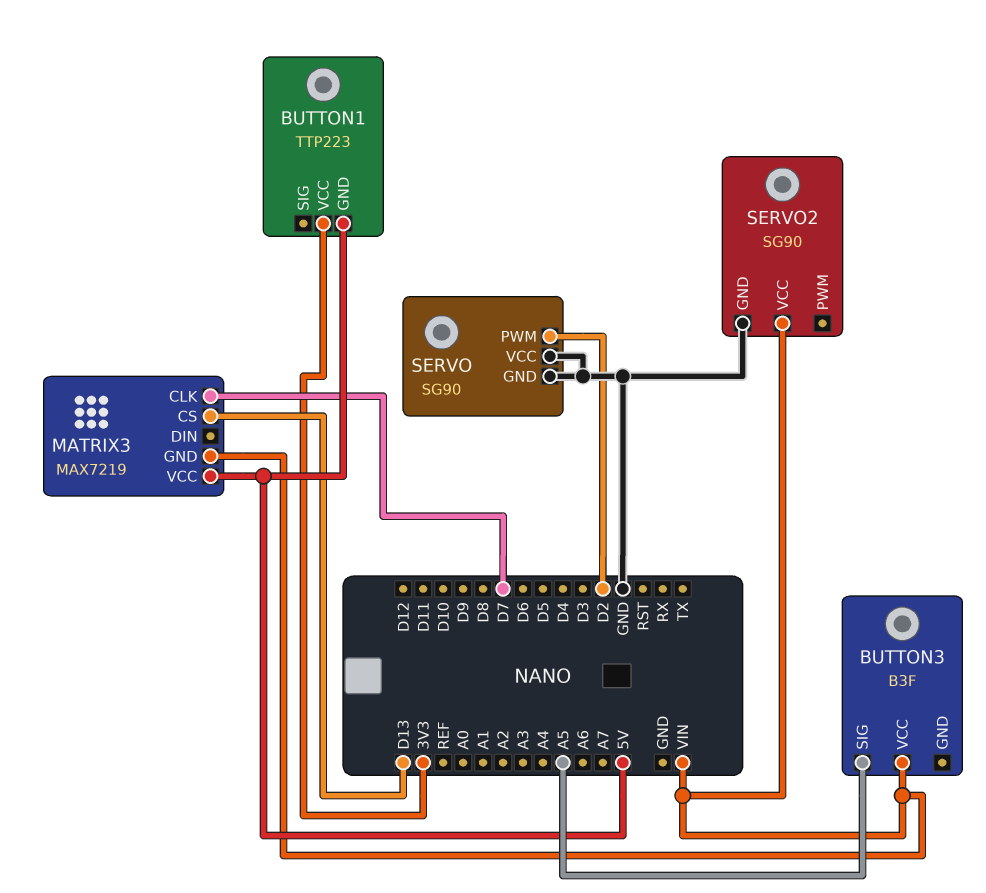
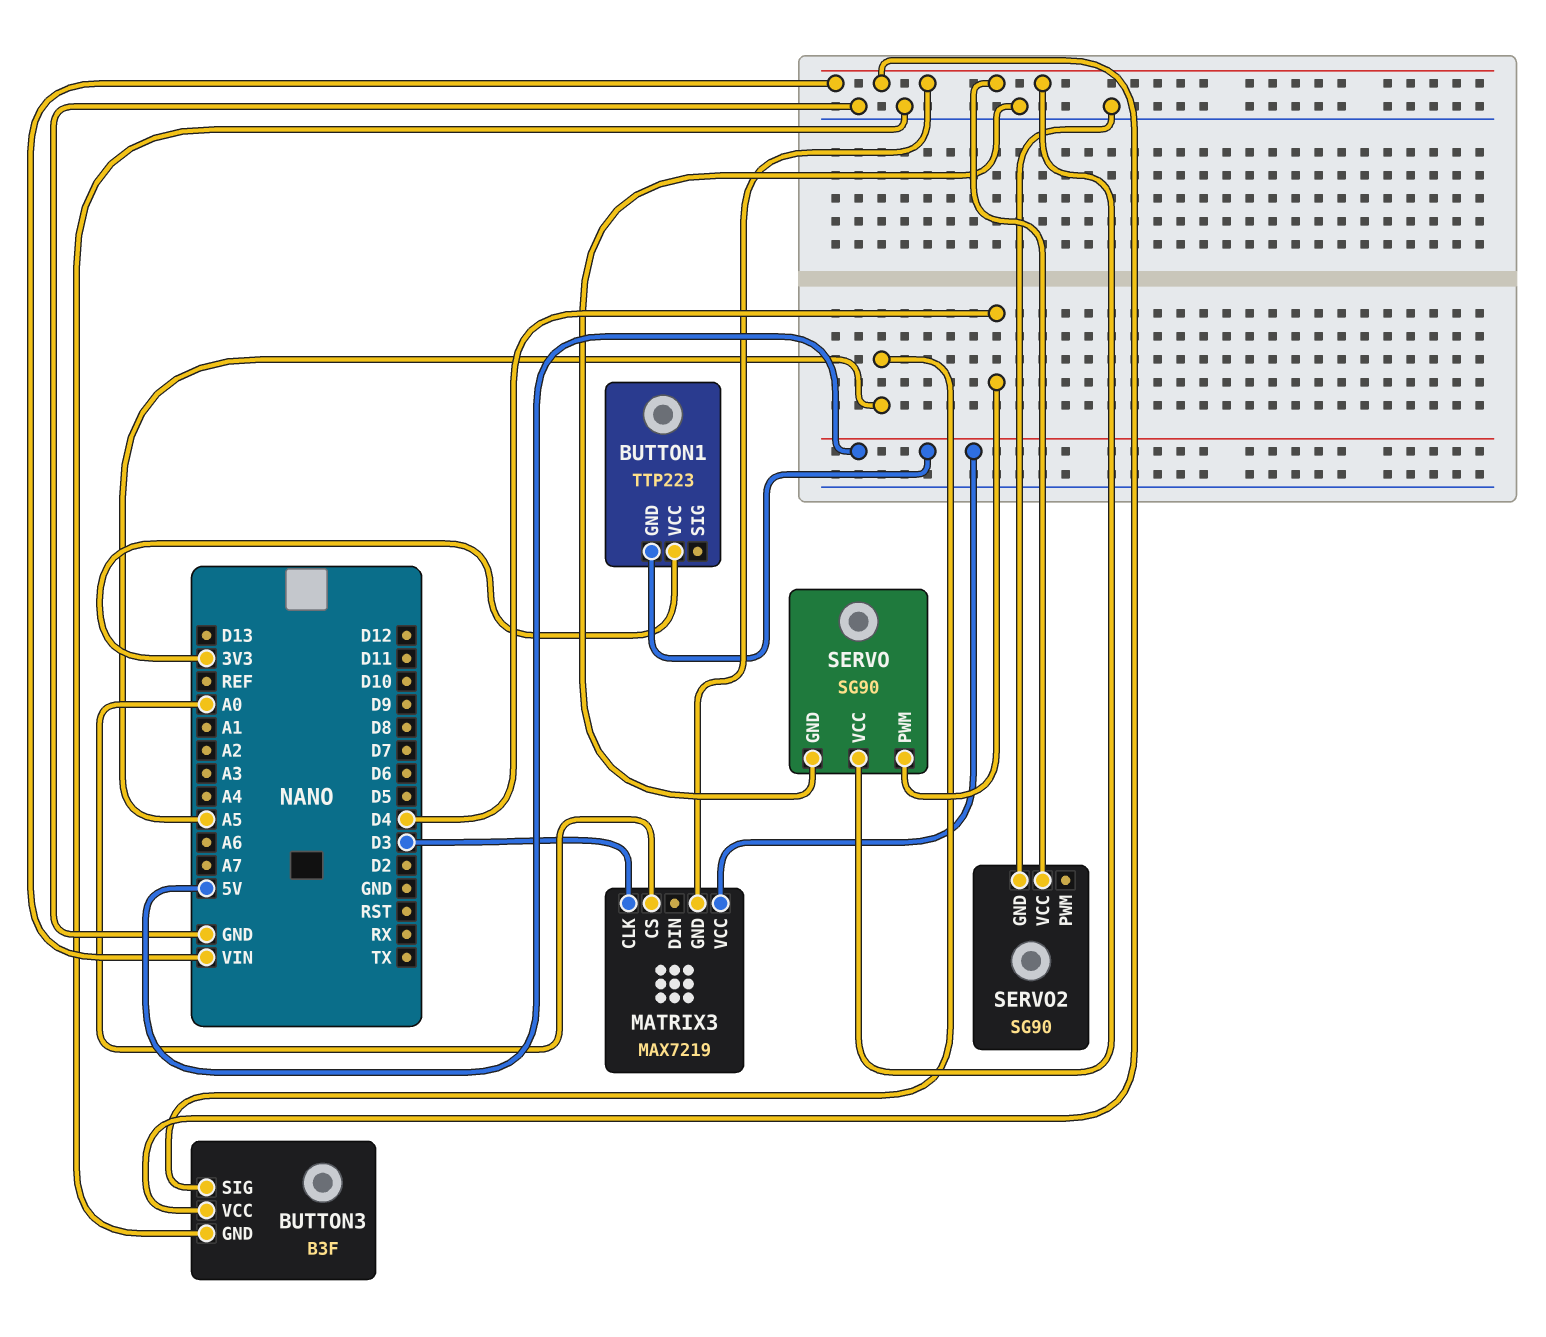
BUTTON3 pin GND: none -> GND
MATRIX3 pin CLK: D7 -> D3
MATRIX3 pin CS: D13 -> A0
SERVO pin PWM: D2 -> D4
SERVO pin VCC: GND -> VIN

